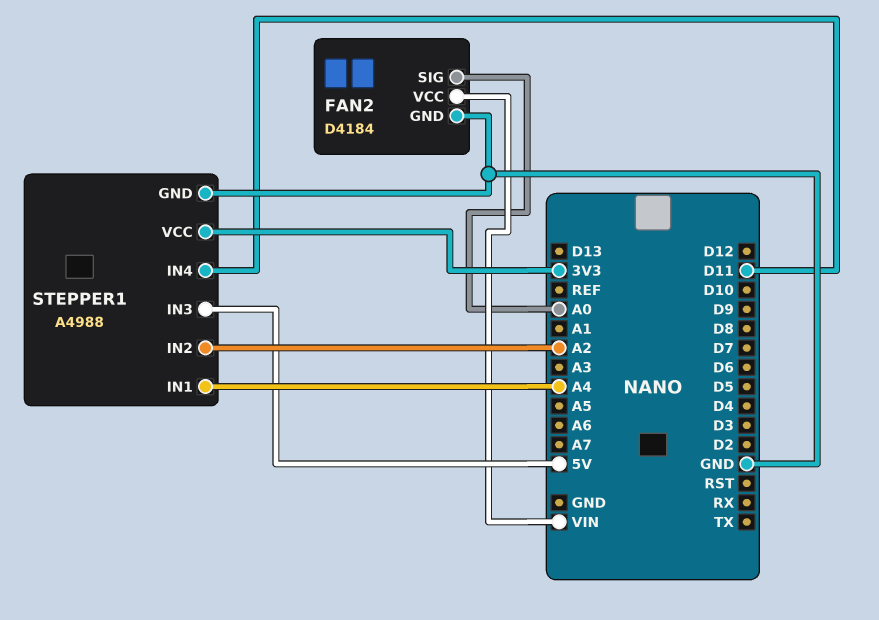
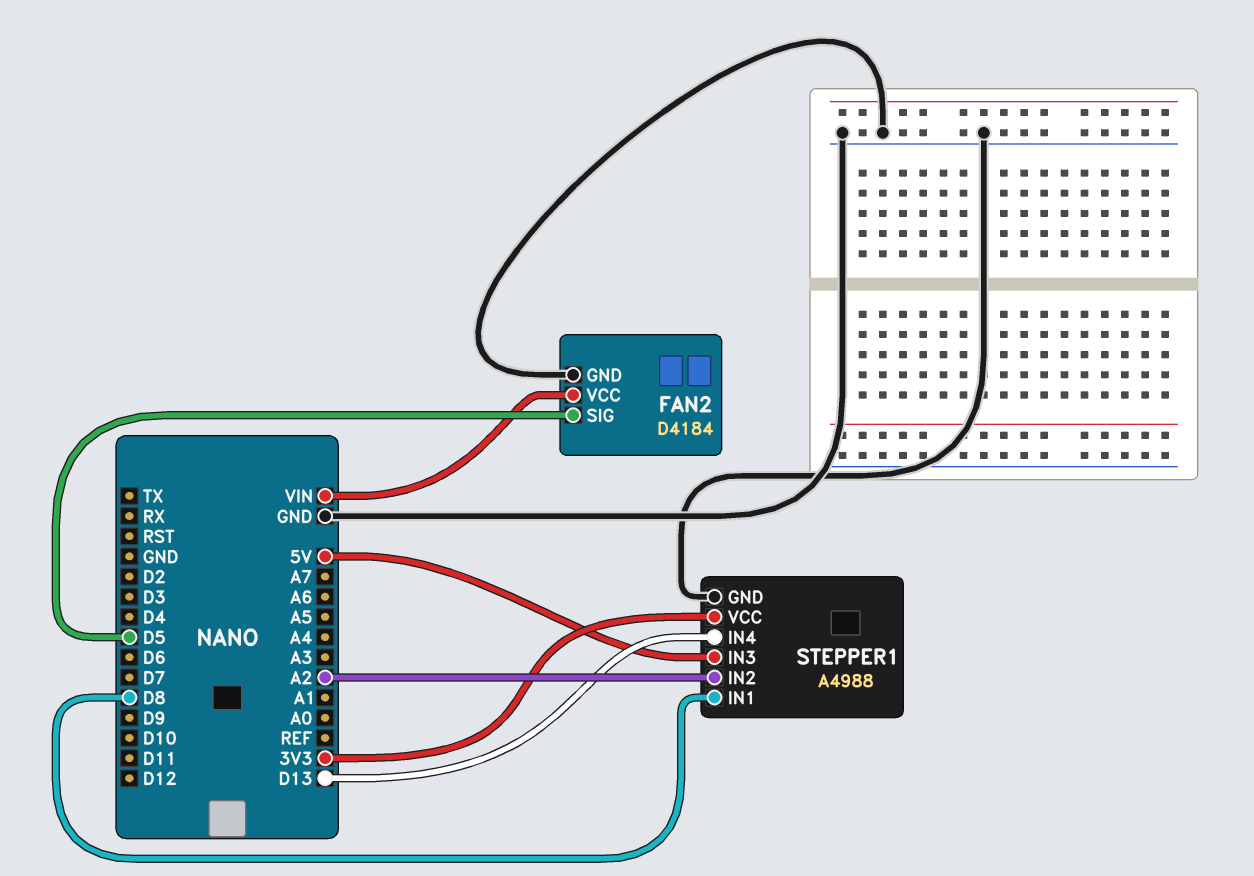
FAN2 pin SIG: A0 -> D5
STEPPER1 pin IN1: A4 -> D8
STEPPER1 pin IN4: D11 -> D13

